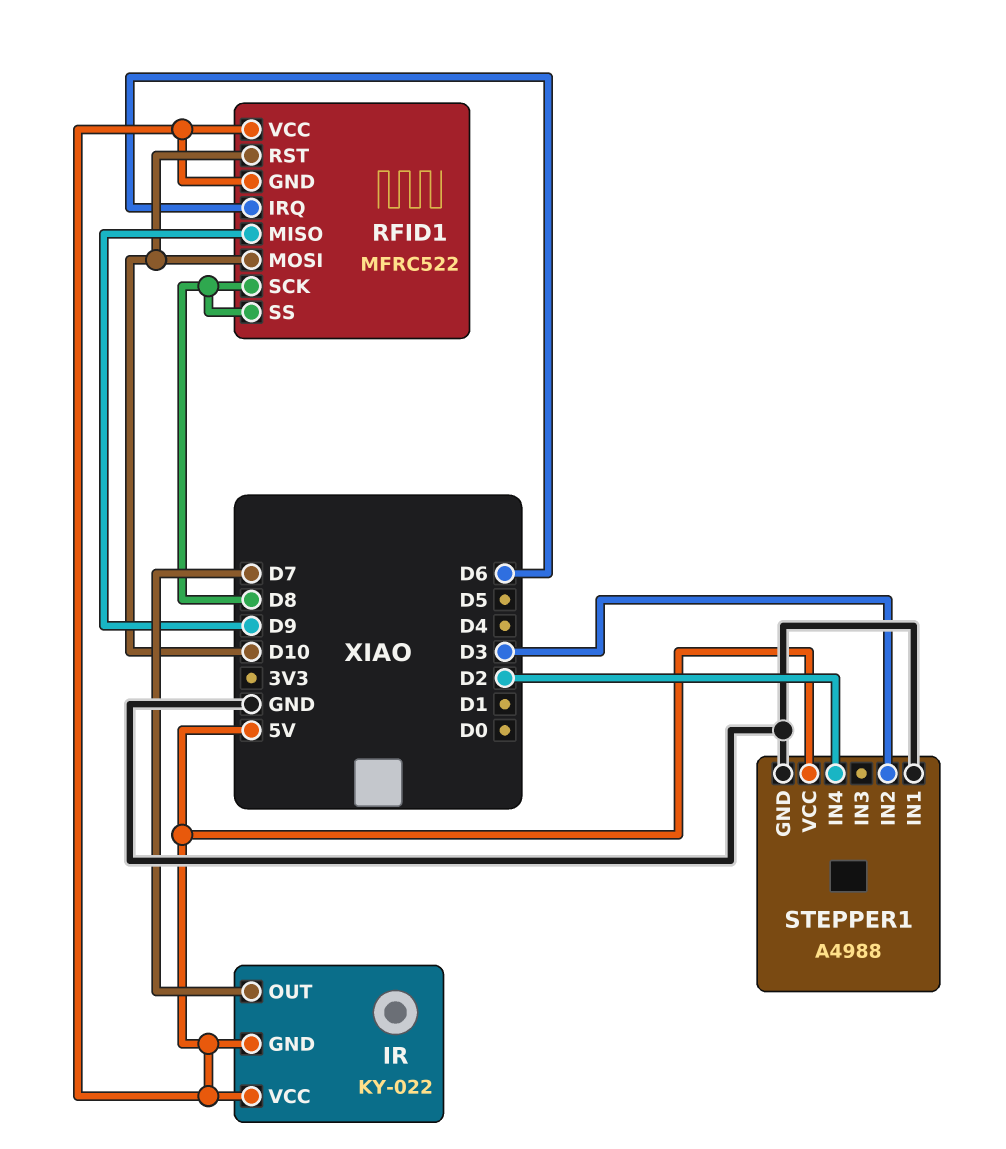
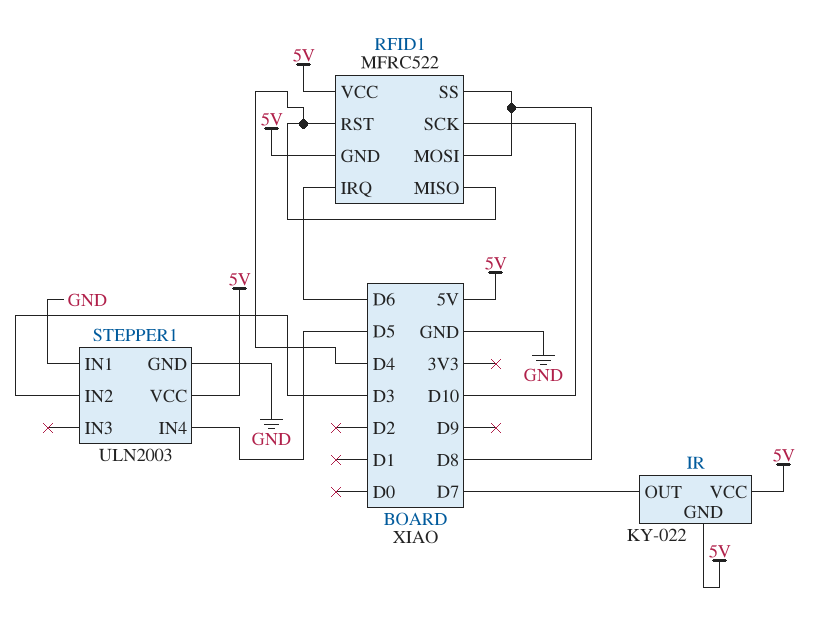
RFID1 pin MISO: D9 -> D4
RFID1 pin MOSI: D10 -> D8
RFID1 pin RST: D10 -> D4
RFID1 pin SCK: D8 -> D10
STEPPER1: A4988 -> ULN2003
STEPPER1 pin IN4: D2 -> D5

